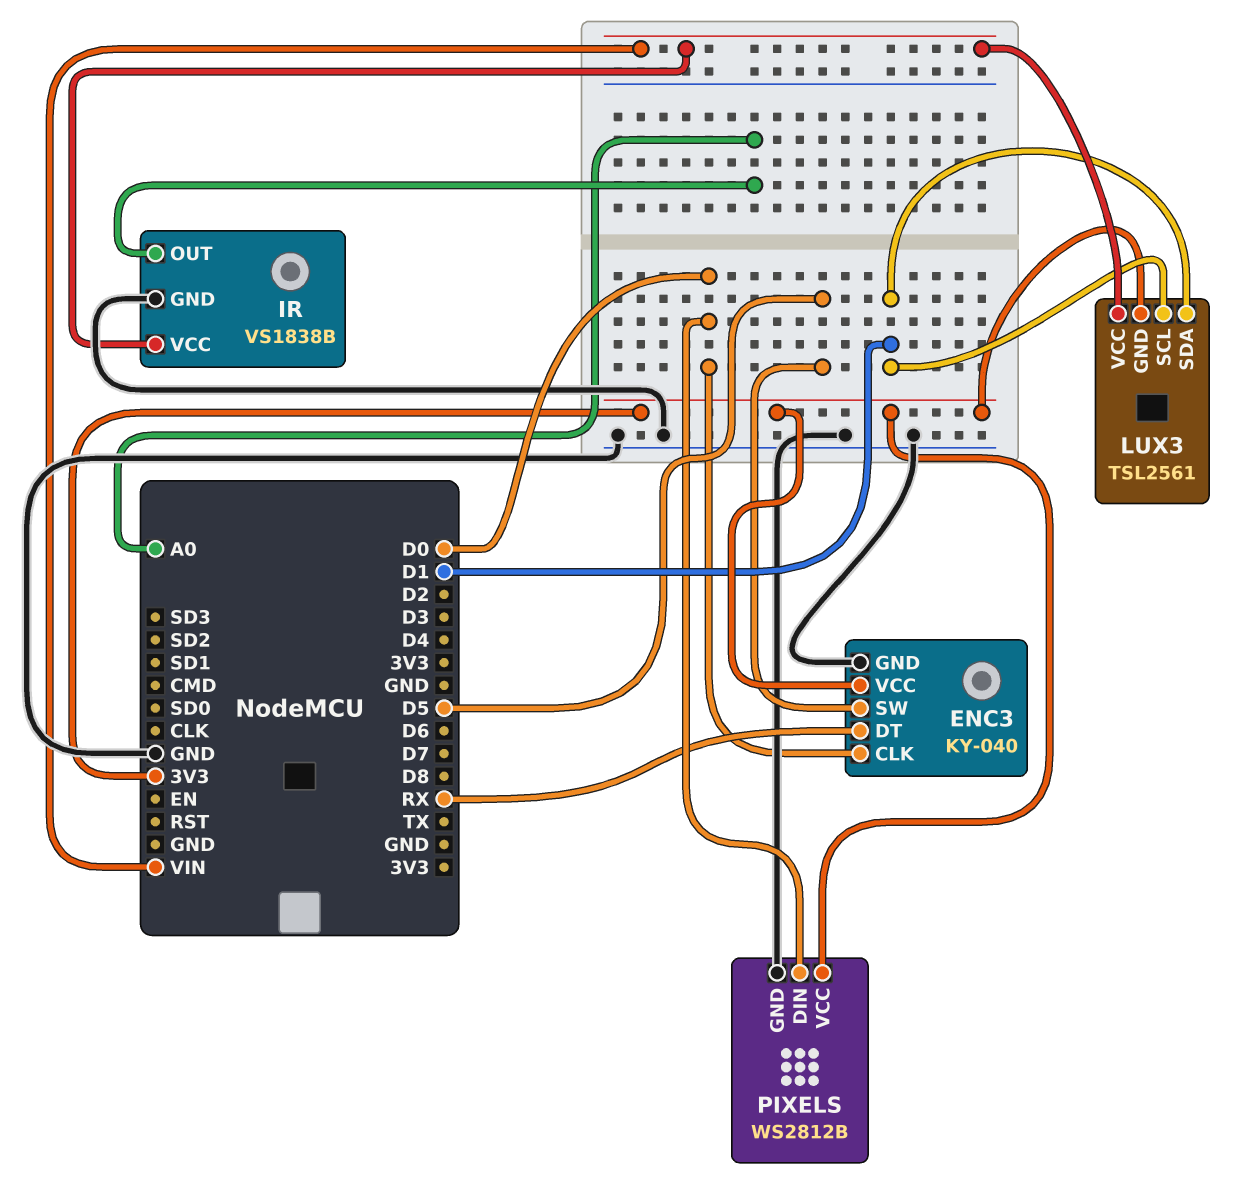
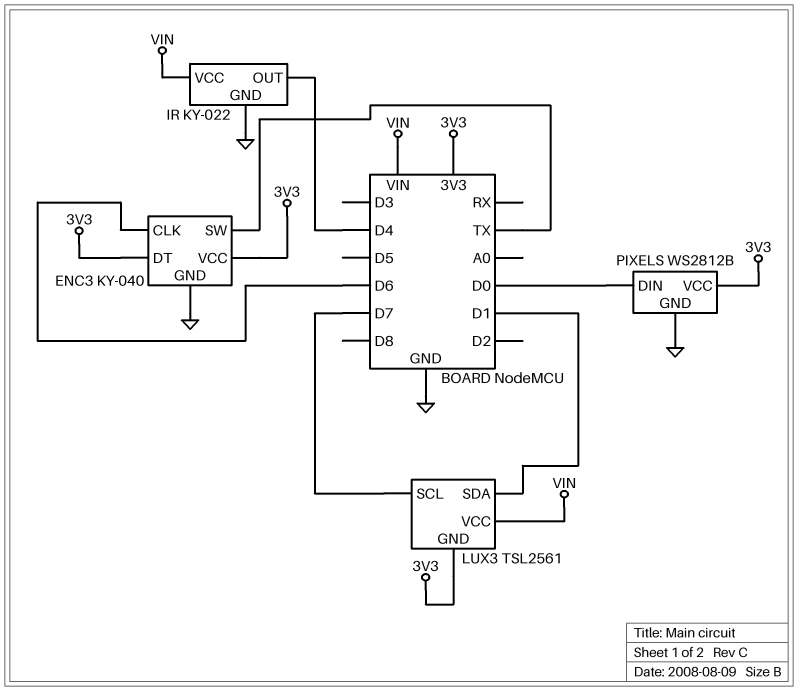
ENC3 pin CLK: D0 -> D6
ENC3 pin DT: RX -> 3V3
ENC3 pin SW: D5 -> TX
IR: VS1838B -> KY-022
IR pin OUT: A0 -> D4
LUX3 pin SCL: D1 -> D7

